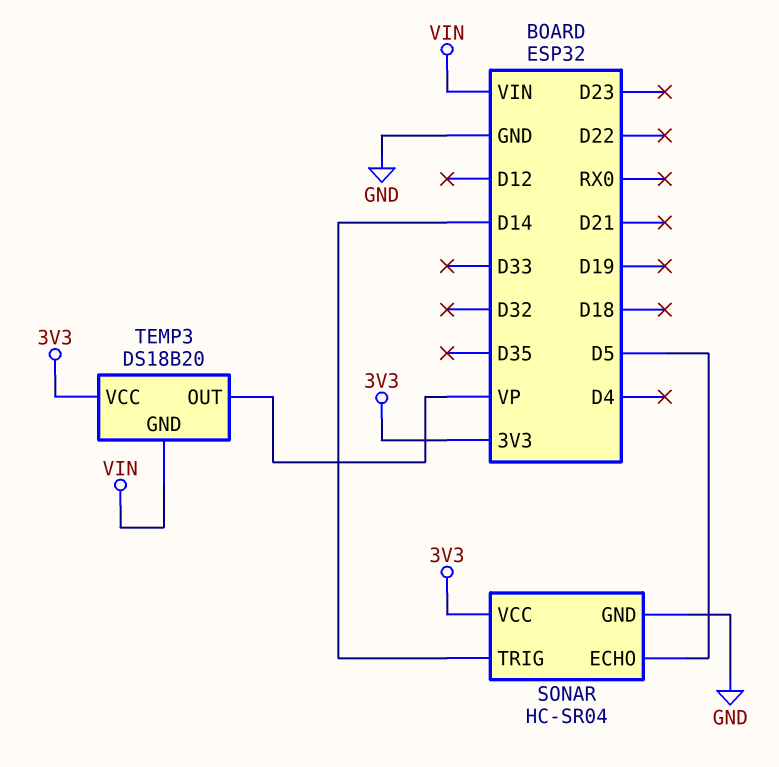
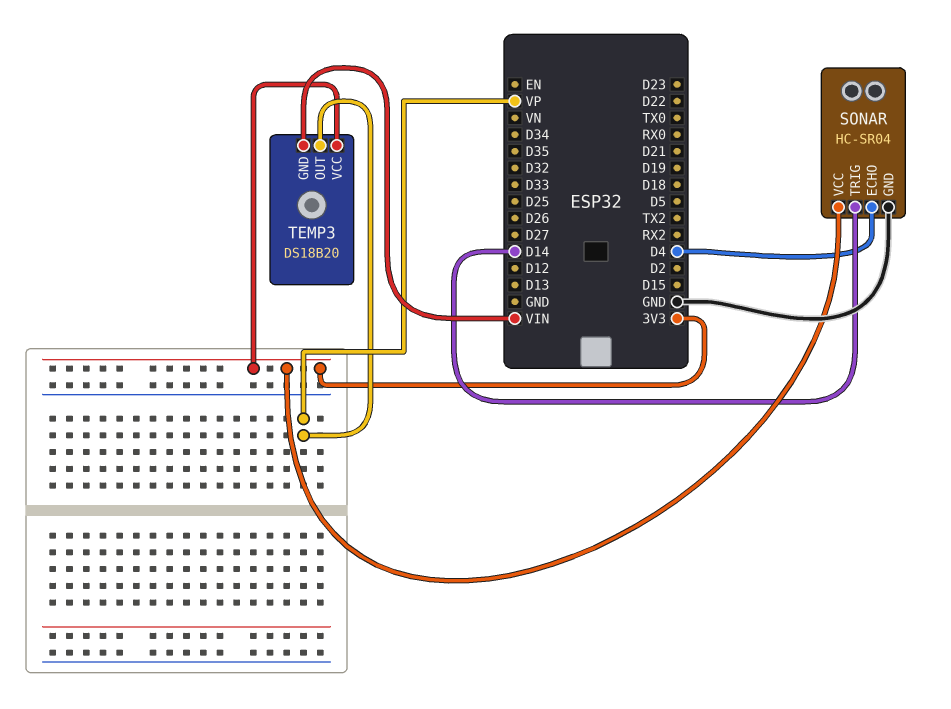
SONAR pin ECHO: D5 -> D4

